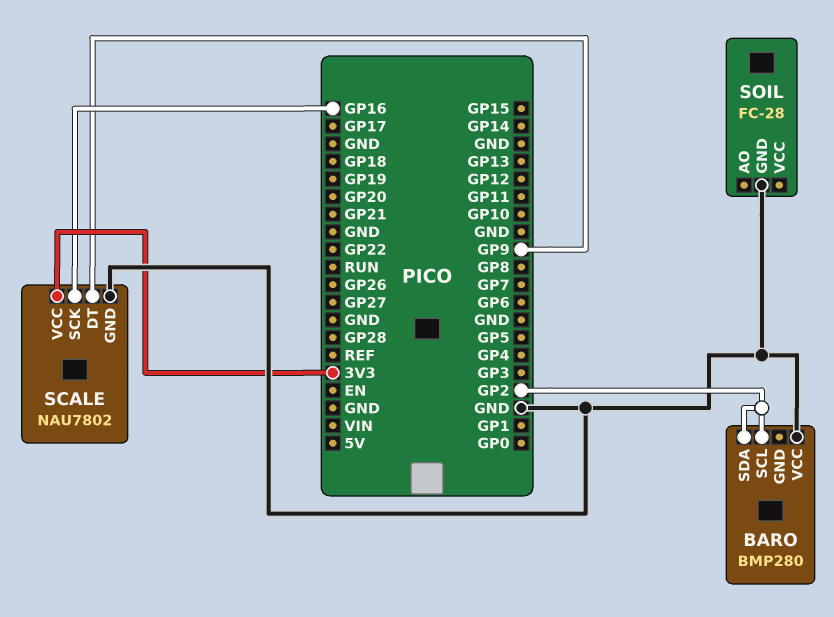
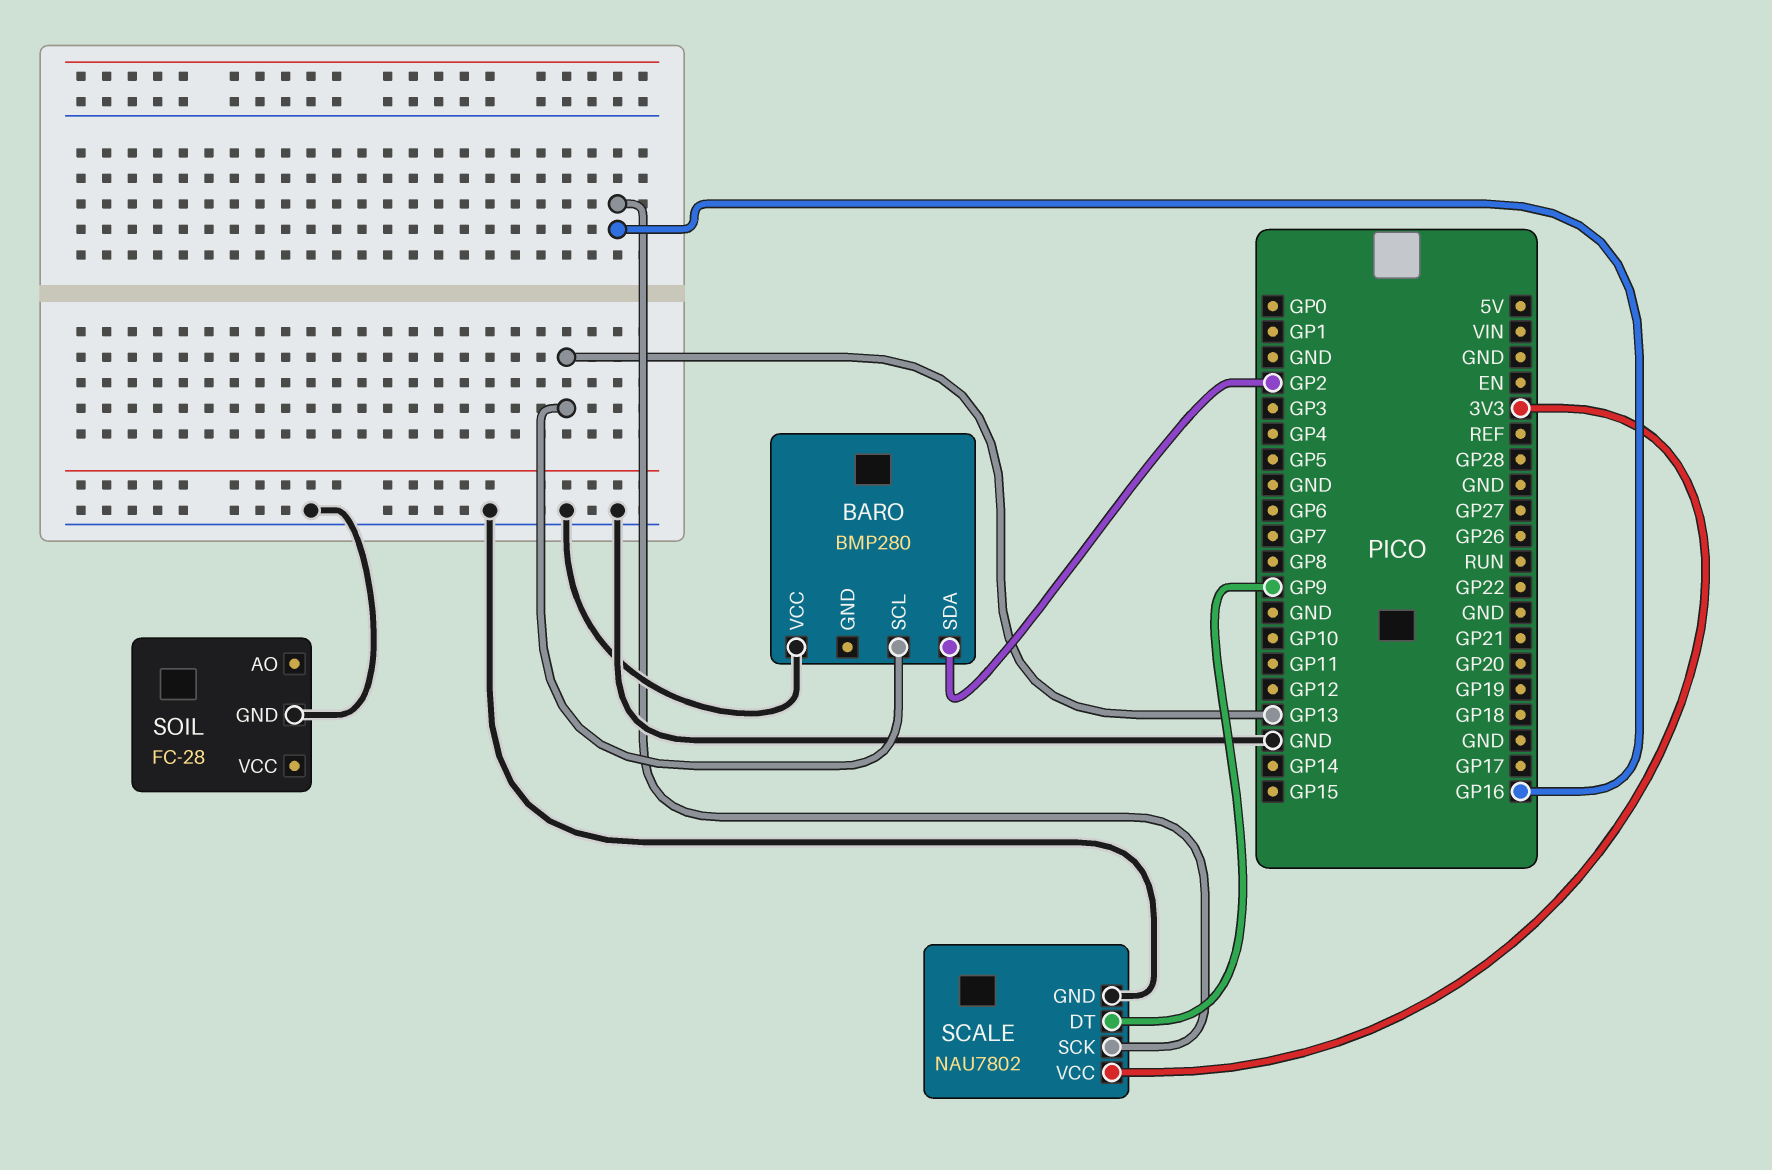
BARO pin SCL: GP2 -> GP13

